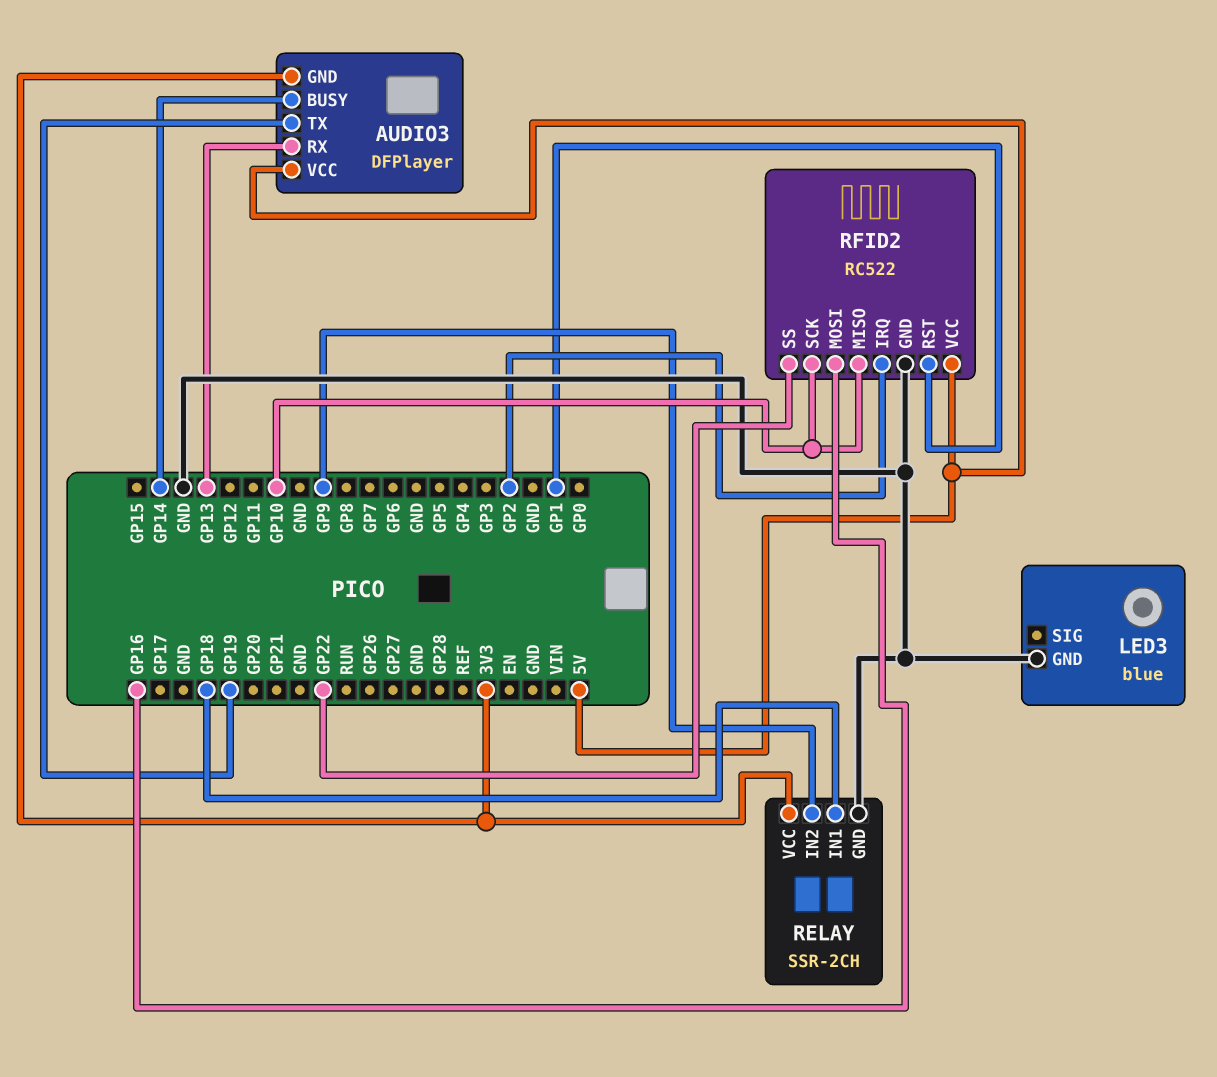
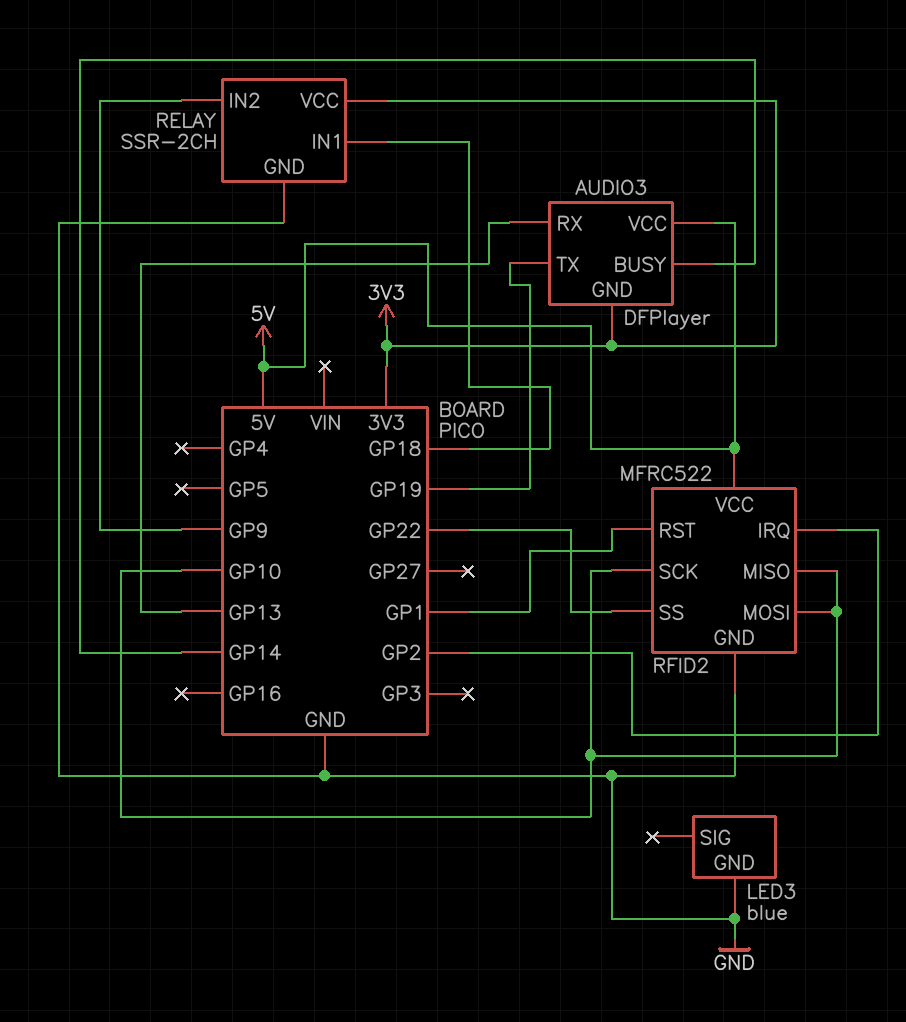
RFID2: RC522 -> MFRC522
RFID2 pin MOSI: GP16 -> GP10

